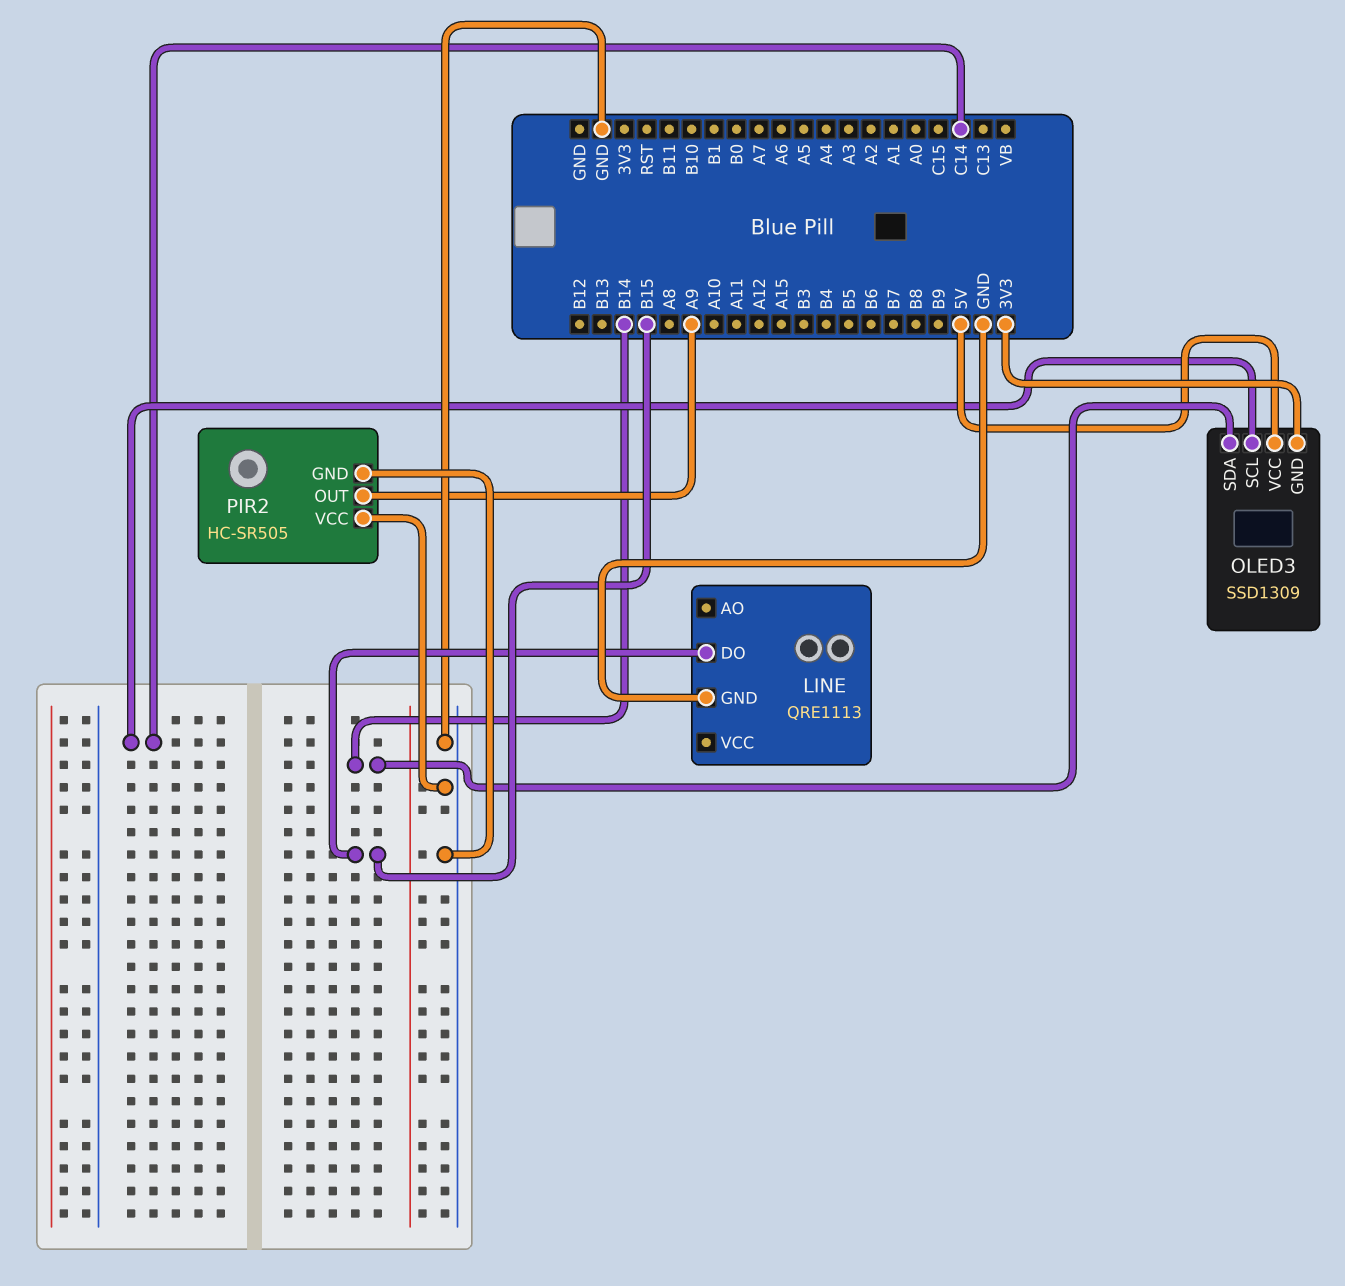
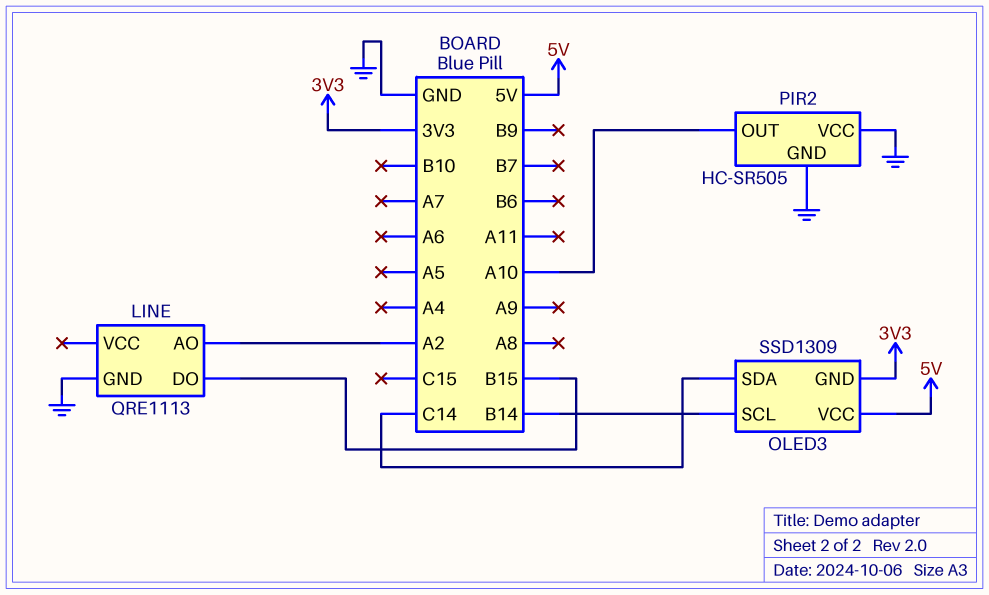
LINE pin AO: none -> A2
OLED3 pin SCL: C14 -> B14
OLED3 pin SDA: B14 -> C14
PIR2 pin OUT: A9 -> A10

